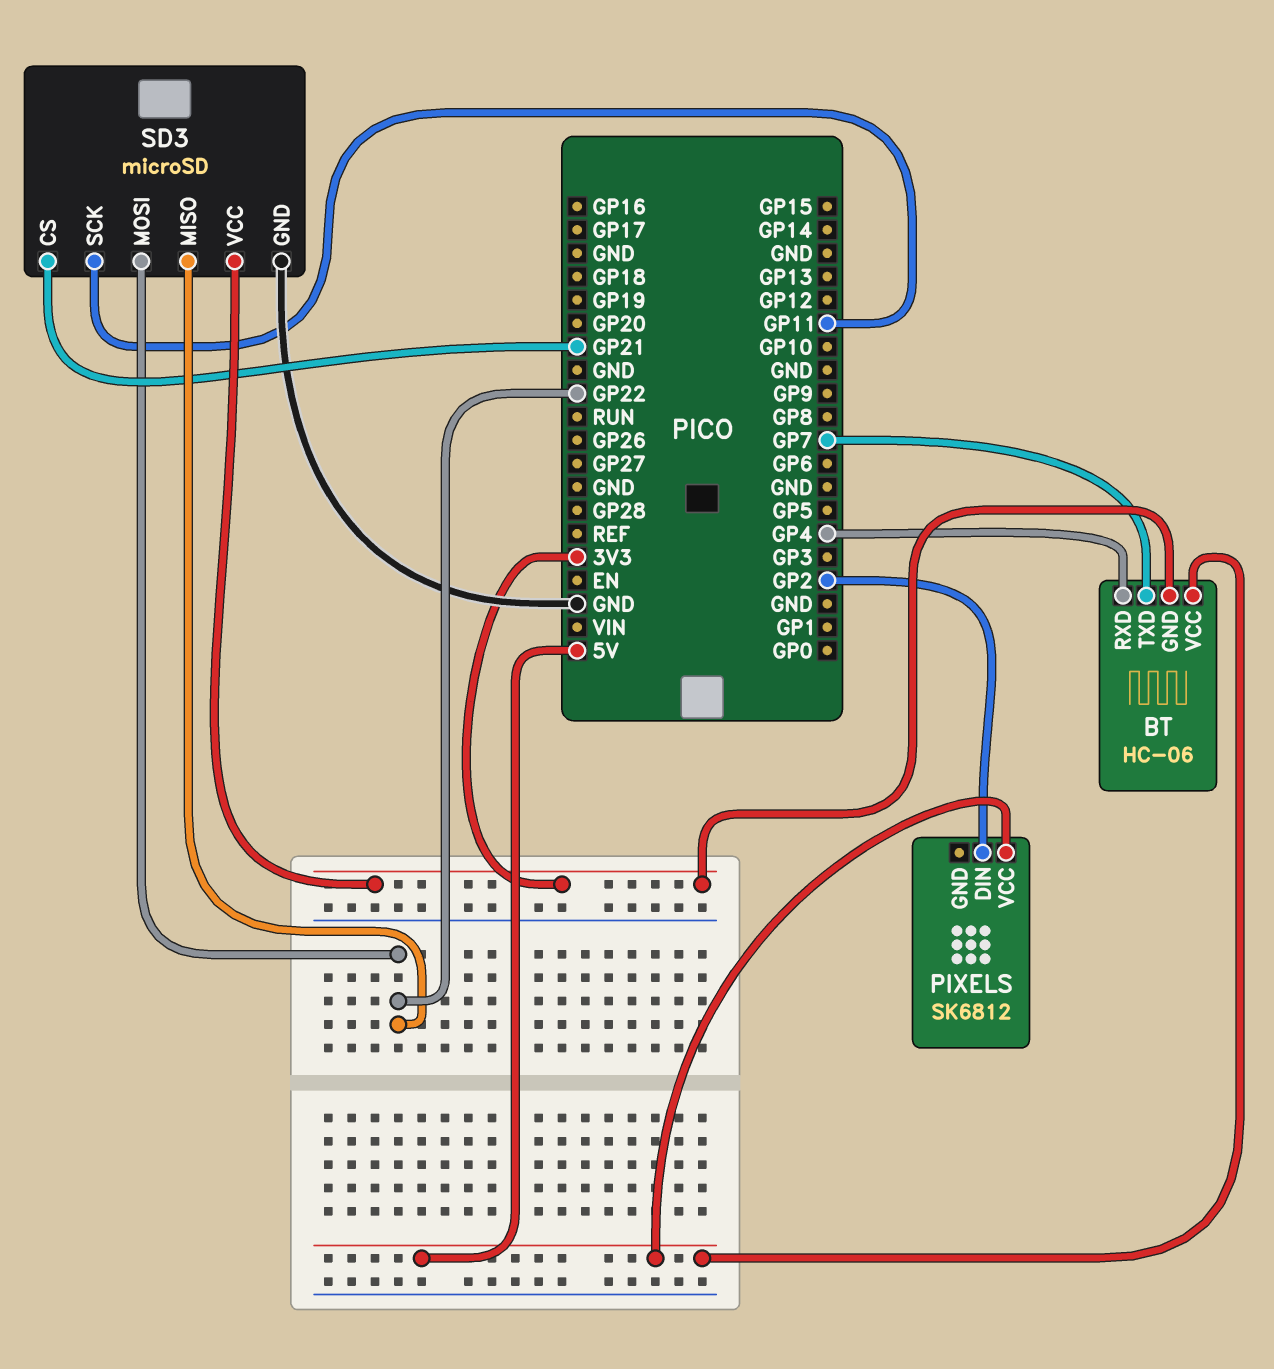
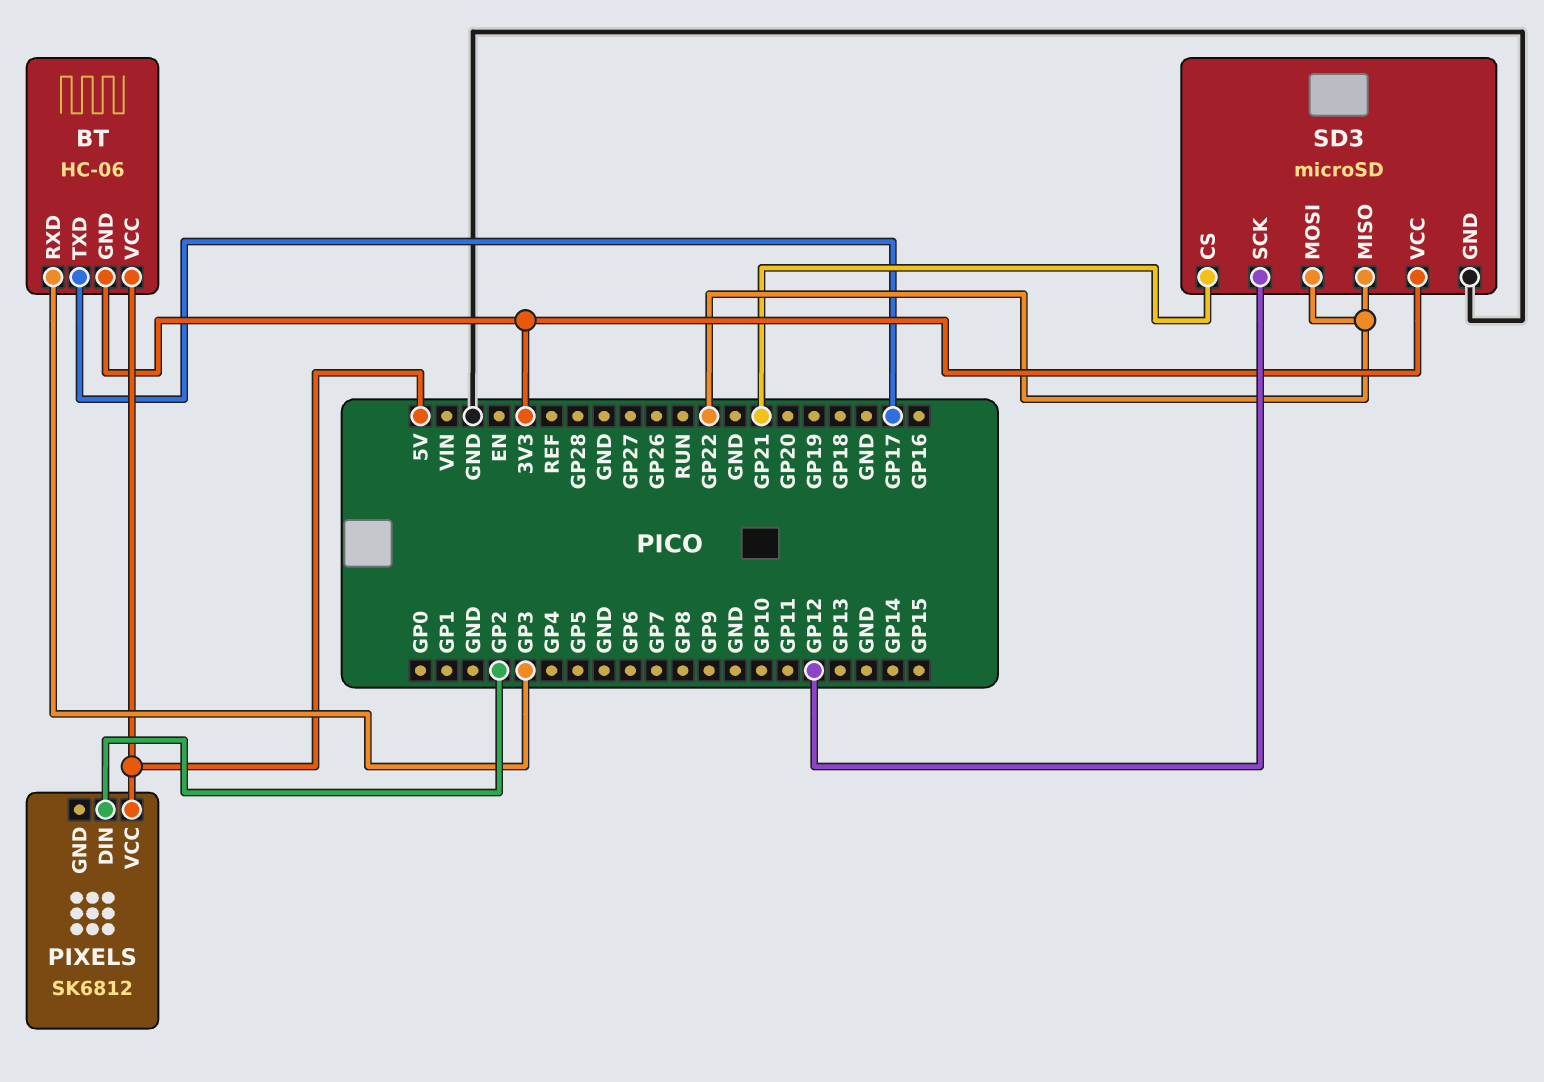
BT pin RXD: GP4 -> GP3
BT pin TXD: GP7 -> GP17
SD3 pin SCK: GP11 -> GP12

